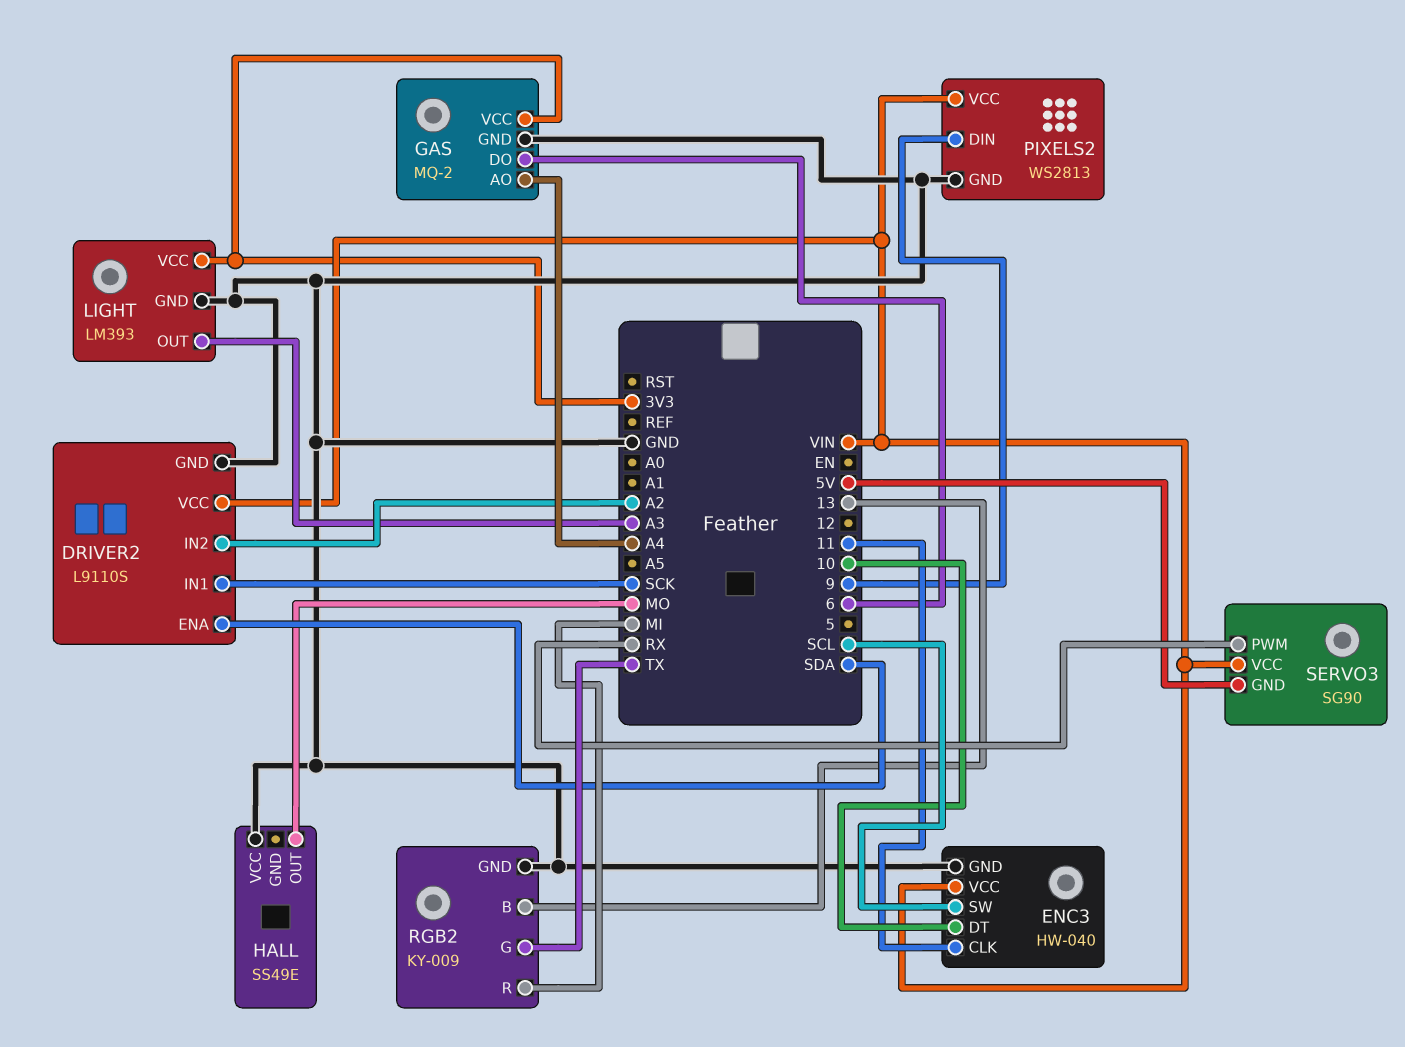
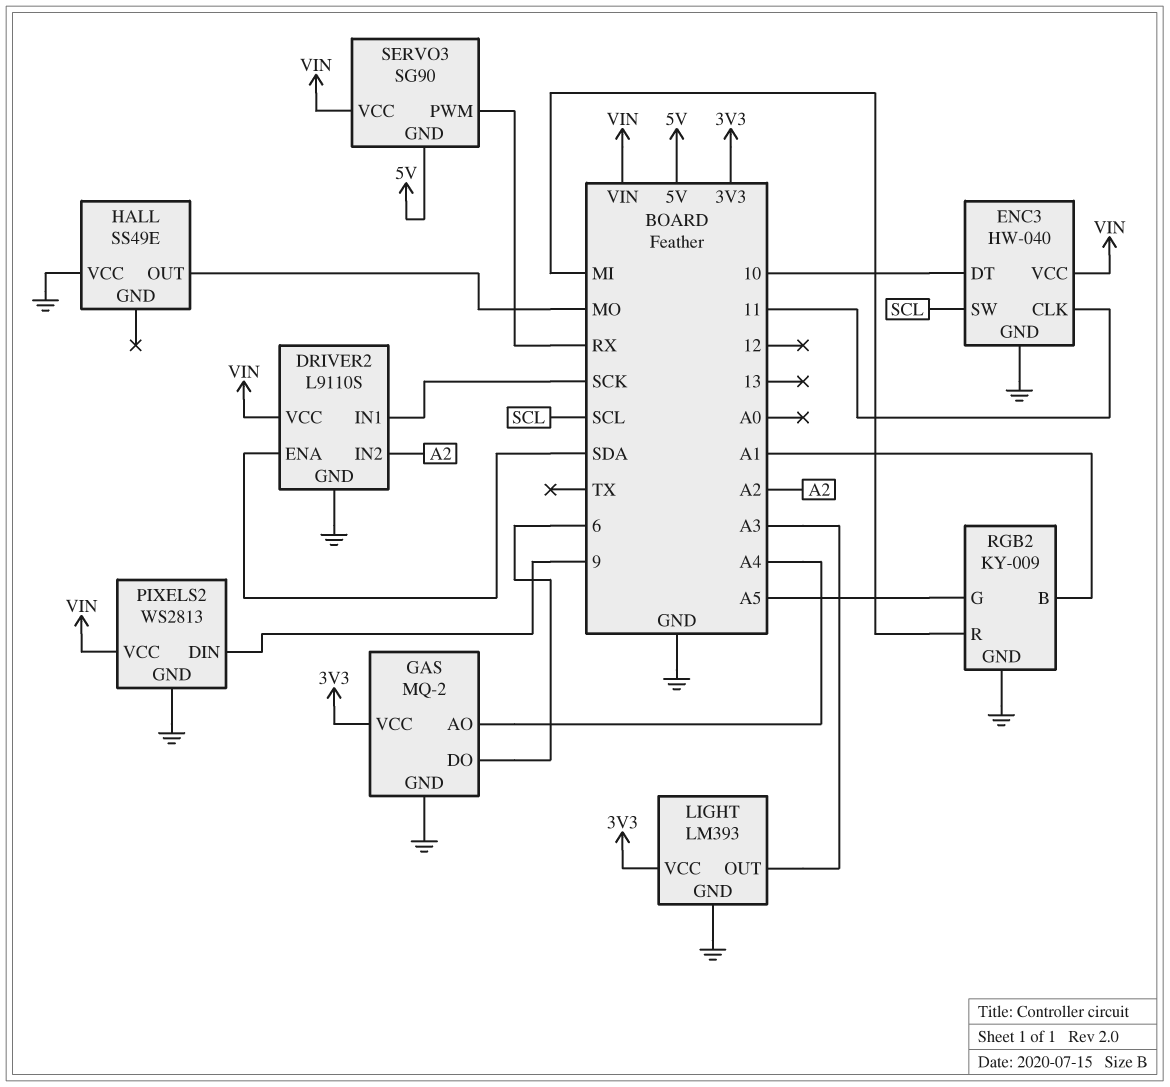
RGB2 pin B: 13 -> A1
RGB2 pin G: TX -> A5

